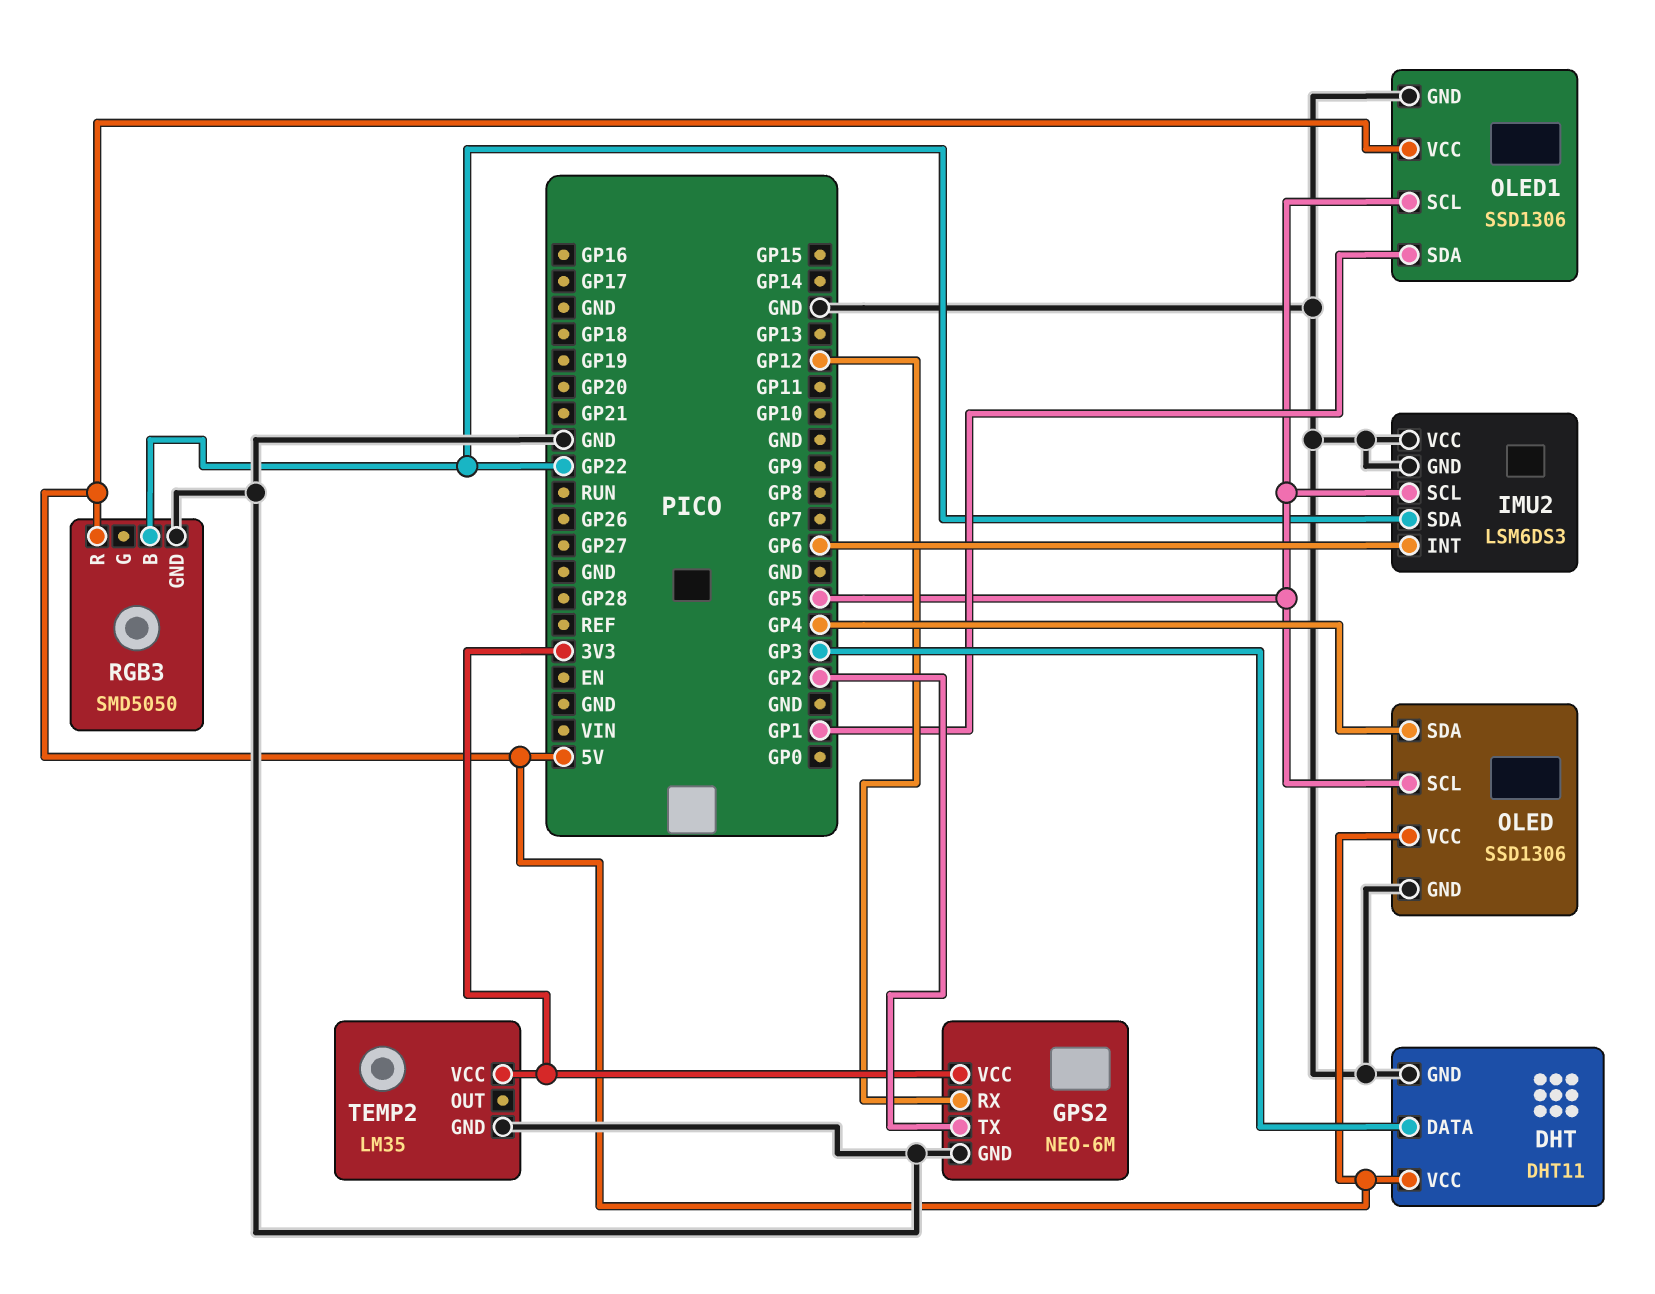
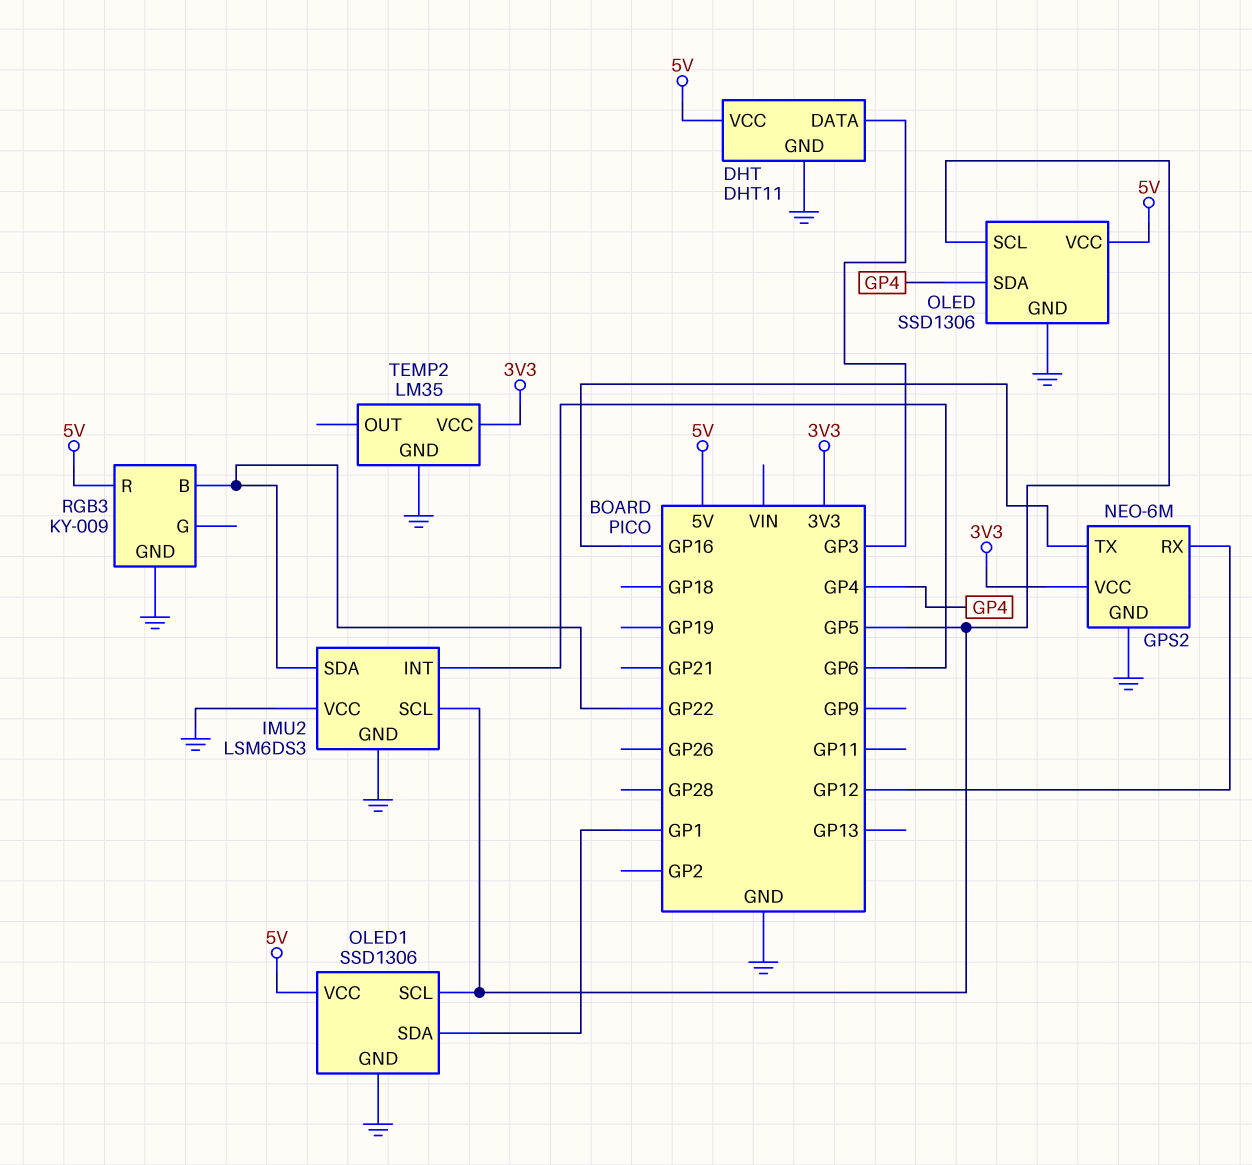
GPS2 pin TX: GP2 -> GP16
RGB3: SMD5050 -> KY-009

